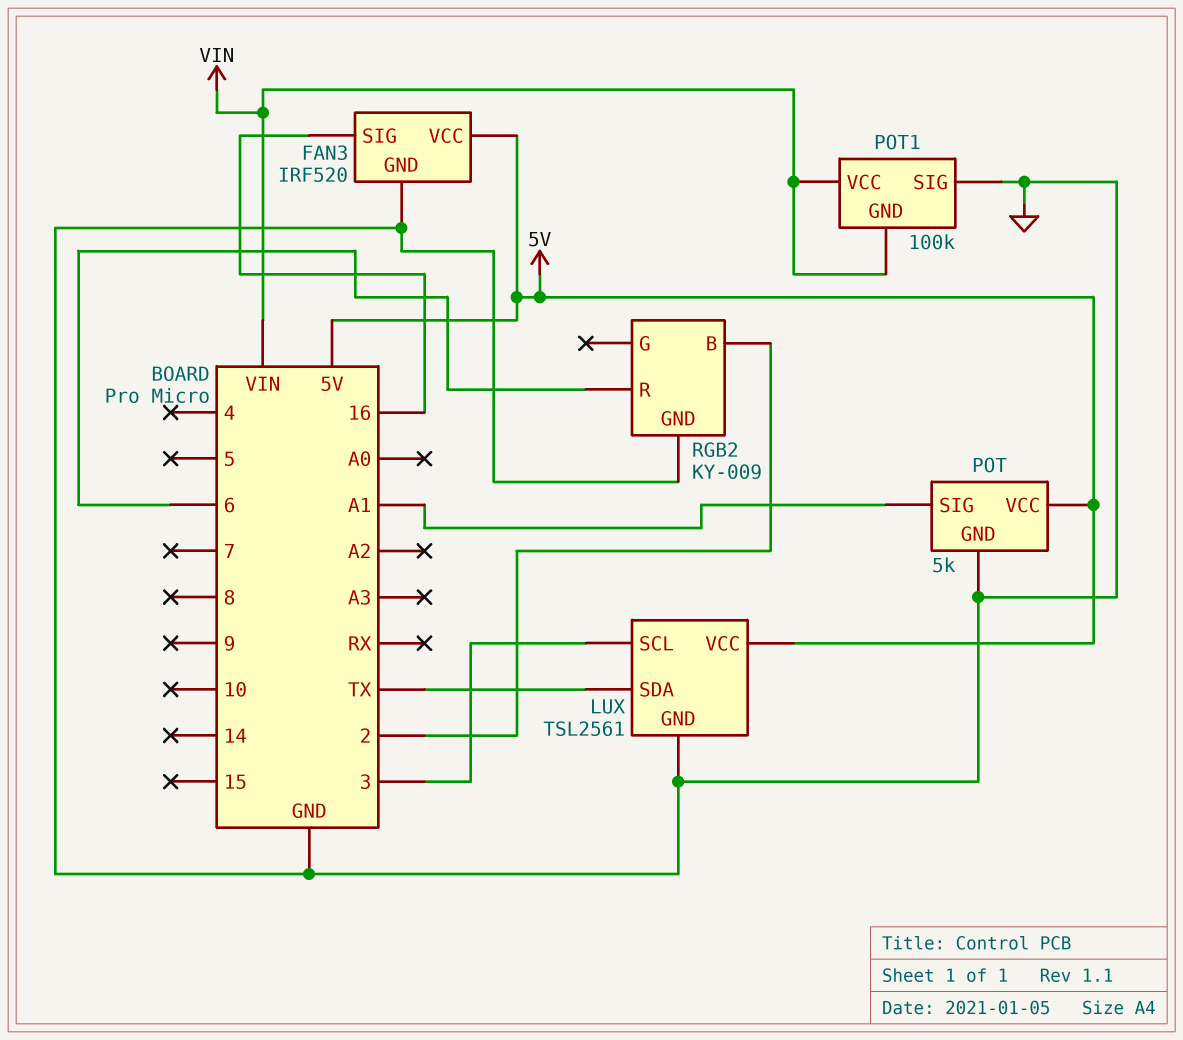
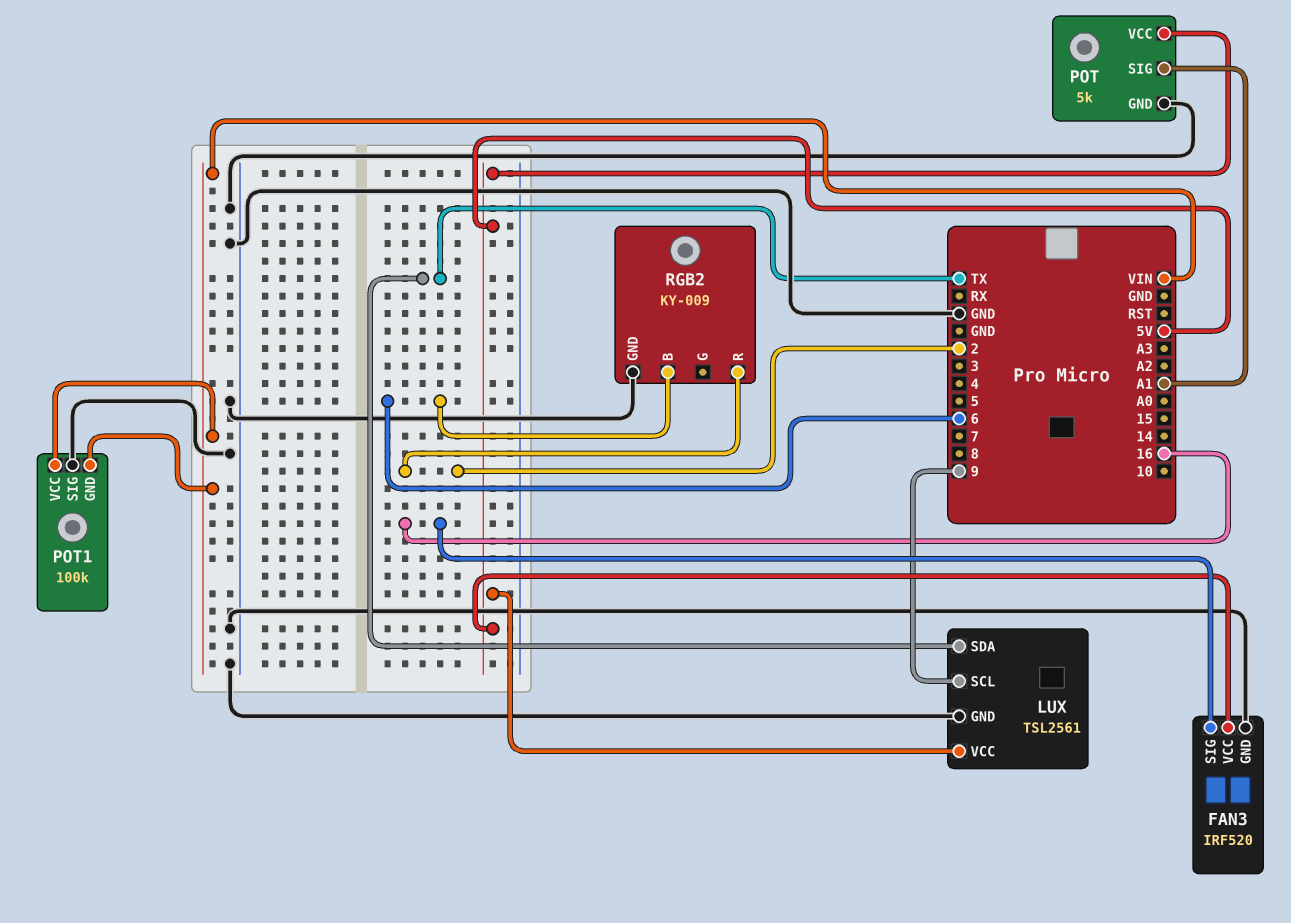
LUX pin SCL: 3 -> 9
RGB2 pin B: 2 -> 6
RGB2 pin R: 6 -> 2

